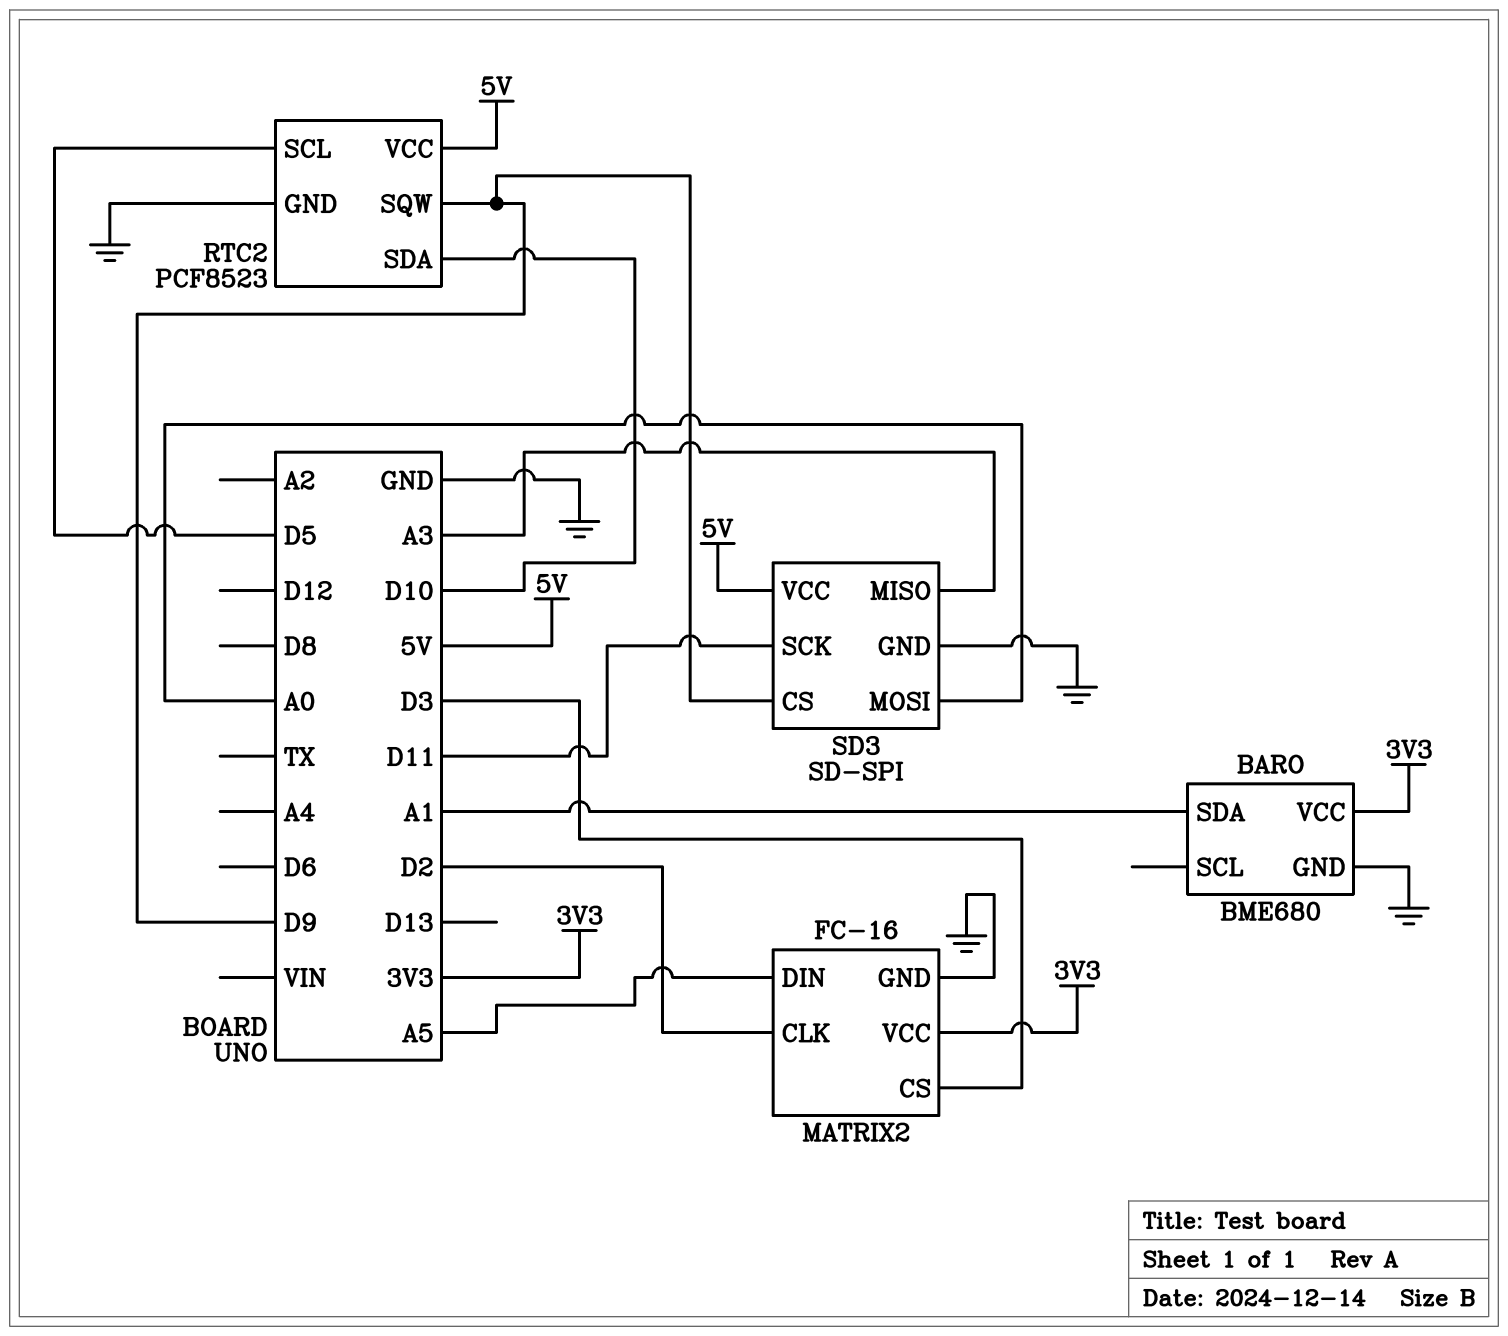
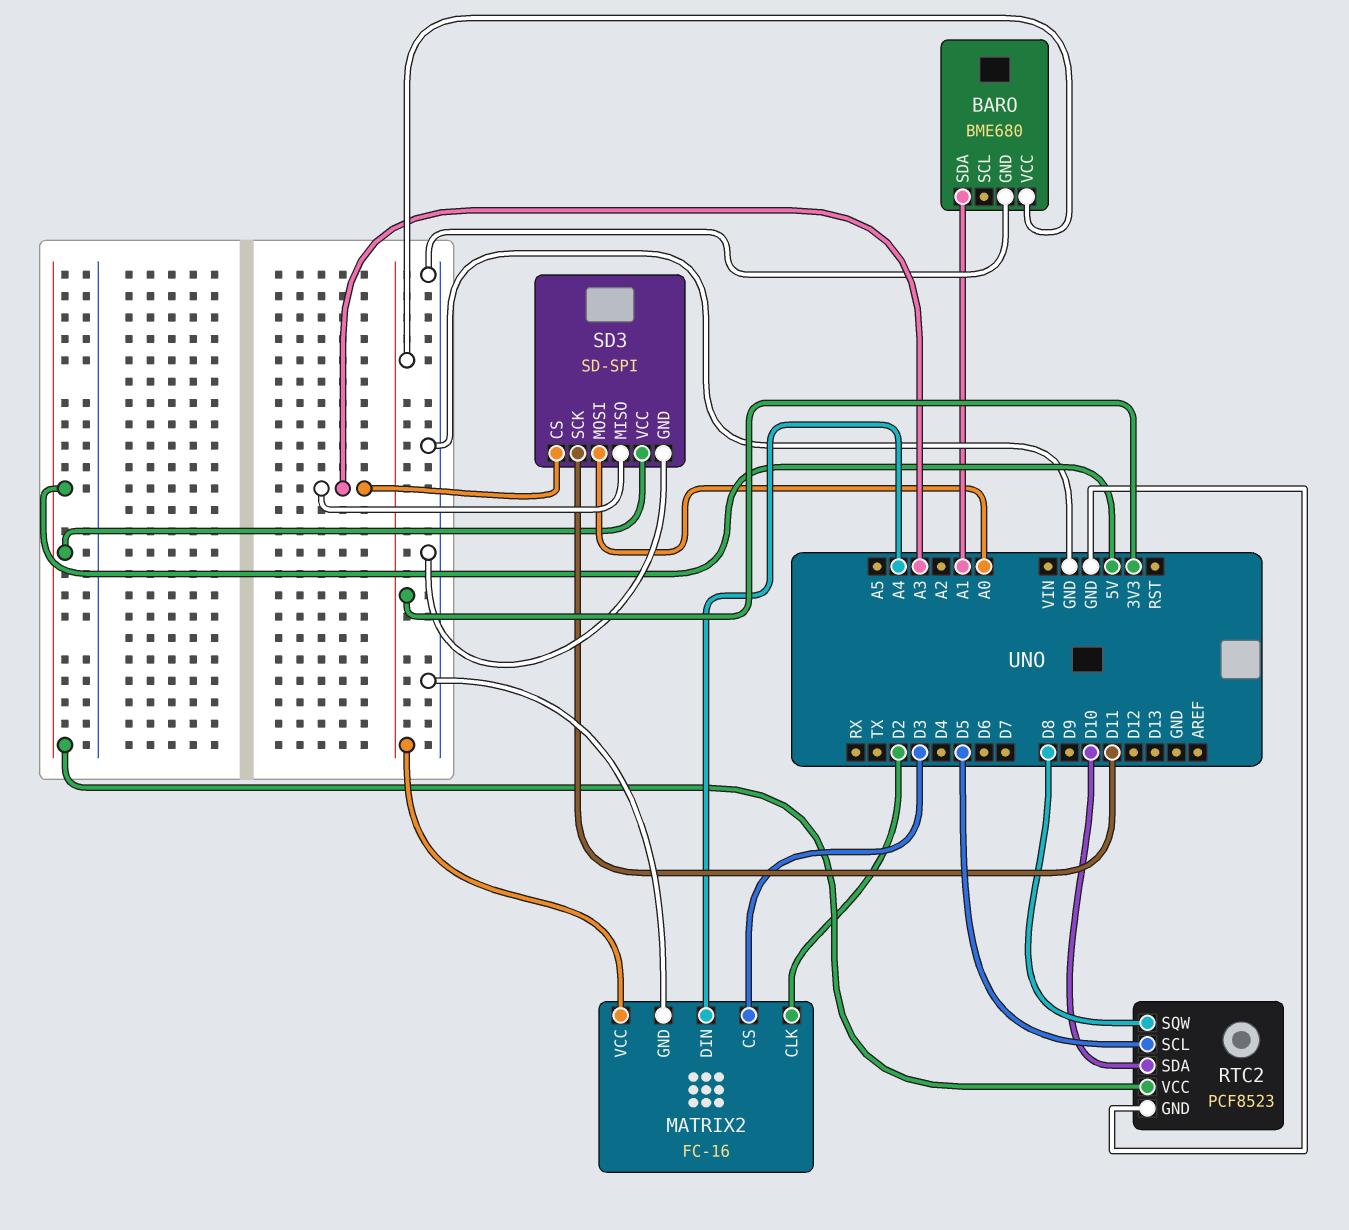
MATRIX2 pin DIN: A5 -> A4
RTC2 pin SQW: D9 -> D8
SD3 pin CS: D9 -> A3

